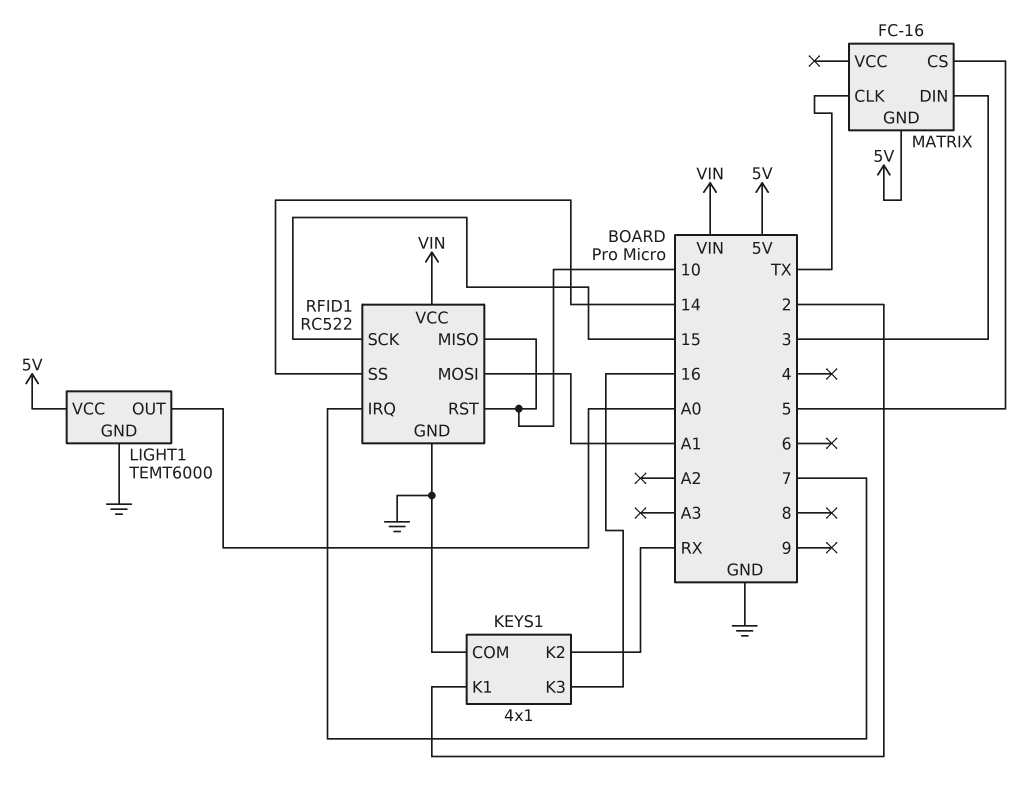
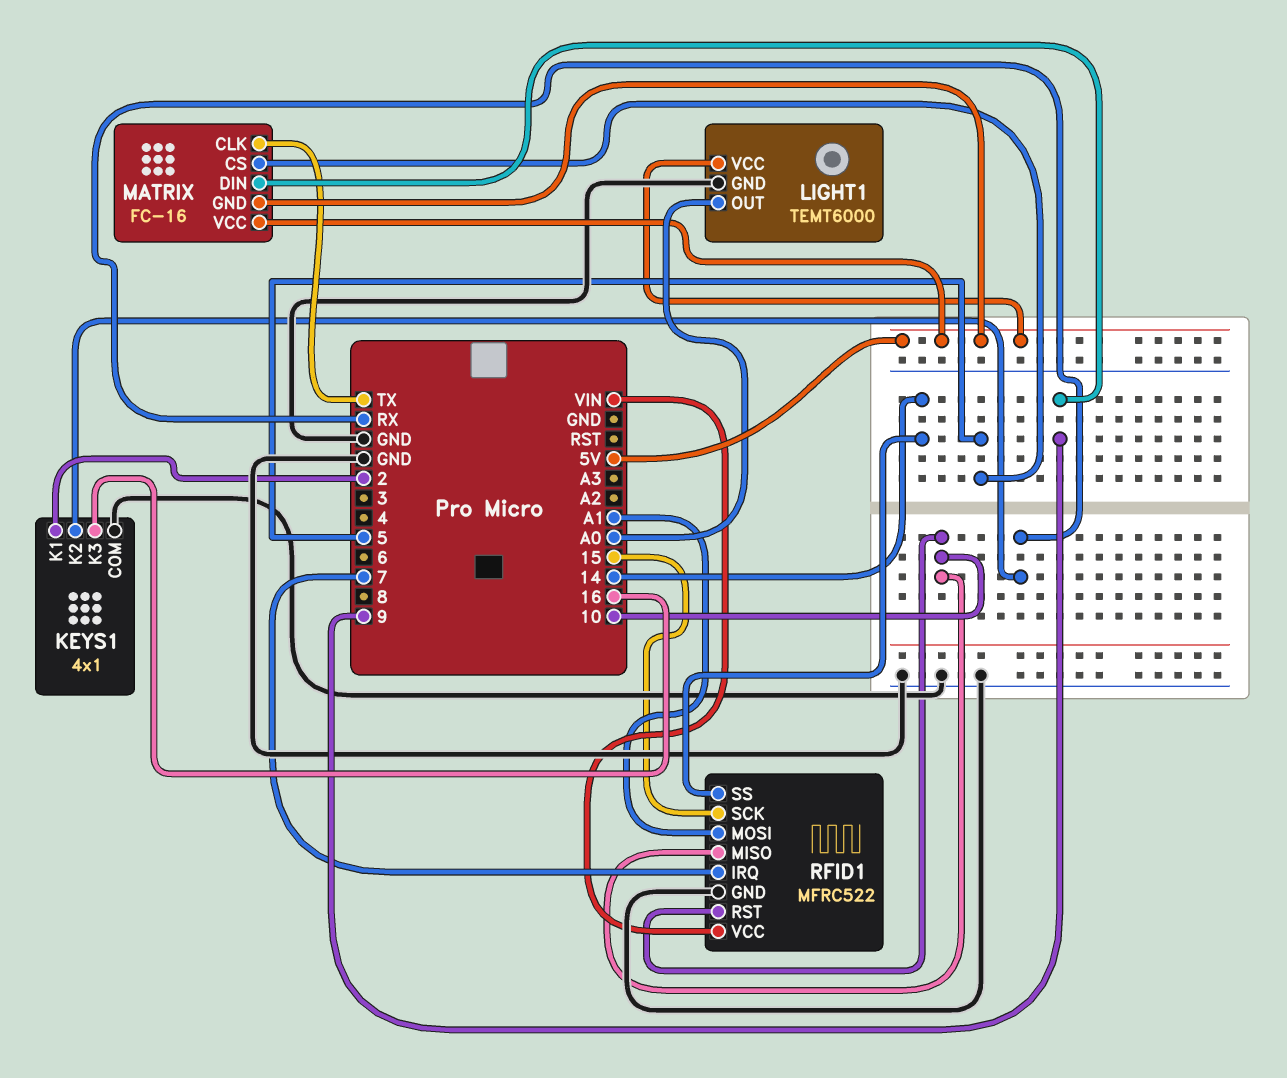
MATRIX pin DIN: 3 -> 9
MATRIX pin VCC: none -> 5V
RFID1: RC522 -> MFRC522

